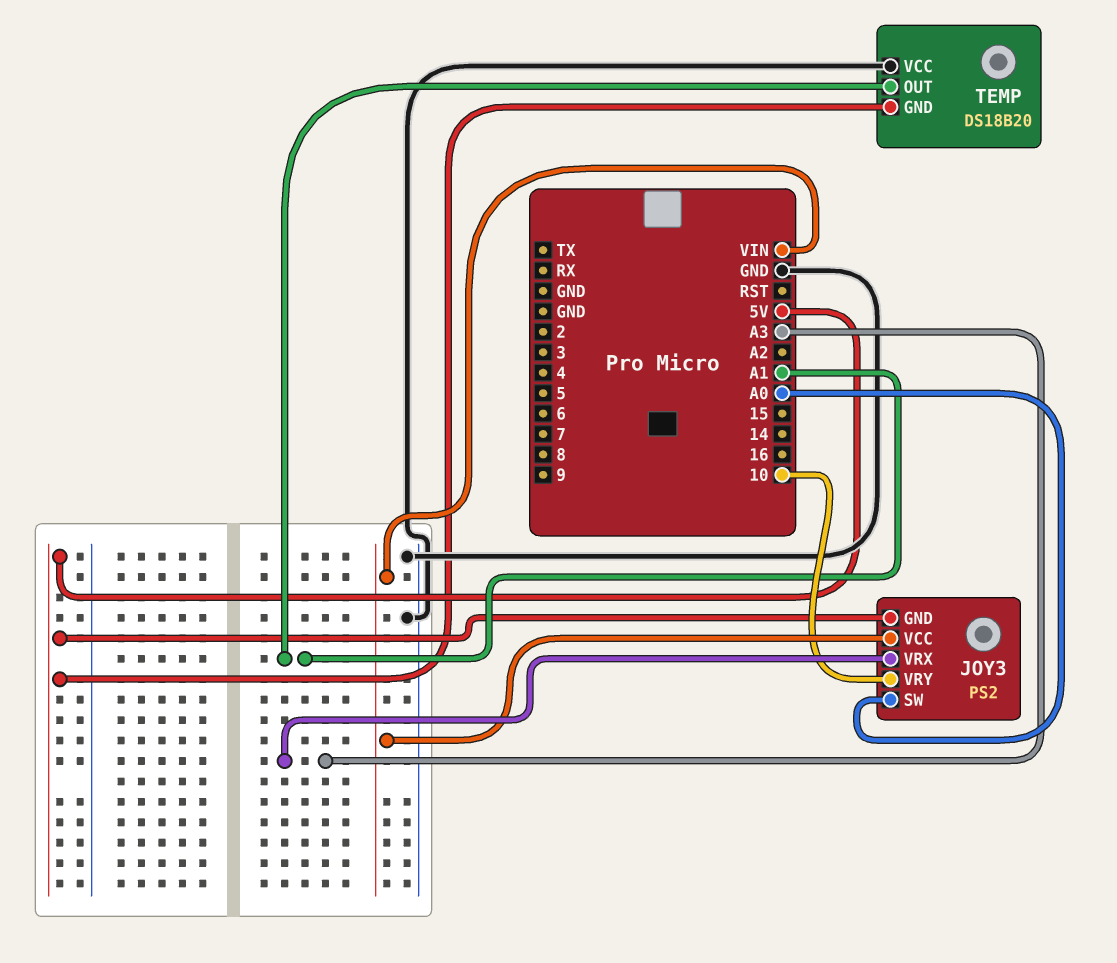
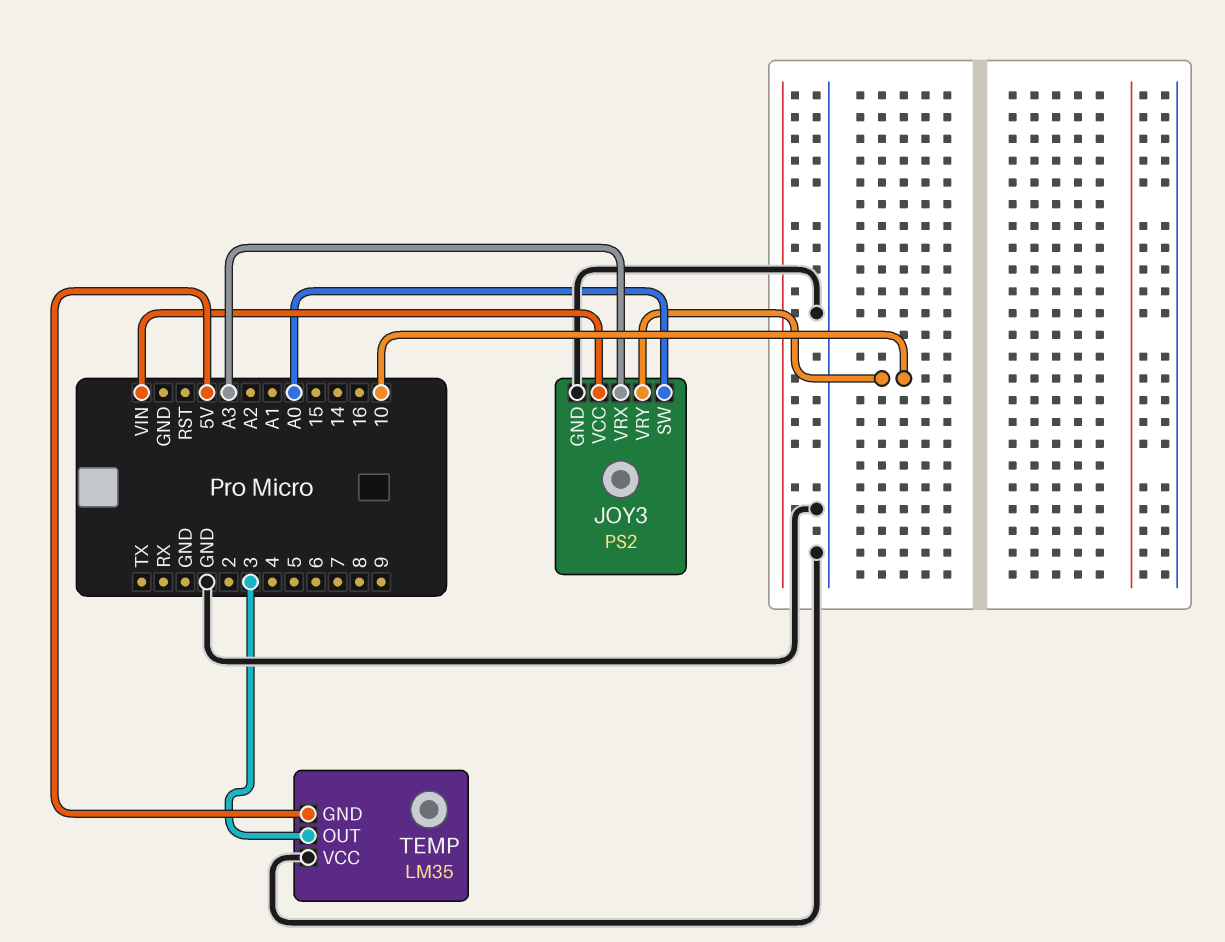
JOY3 pin GND: 5V -> GND
TEMP: DS18B20 -> LM35
TEMP pin OUT: A1 -> 3

